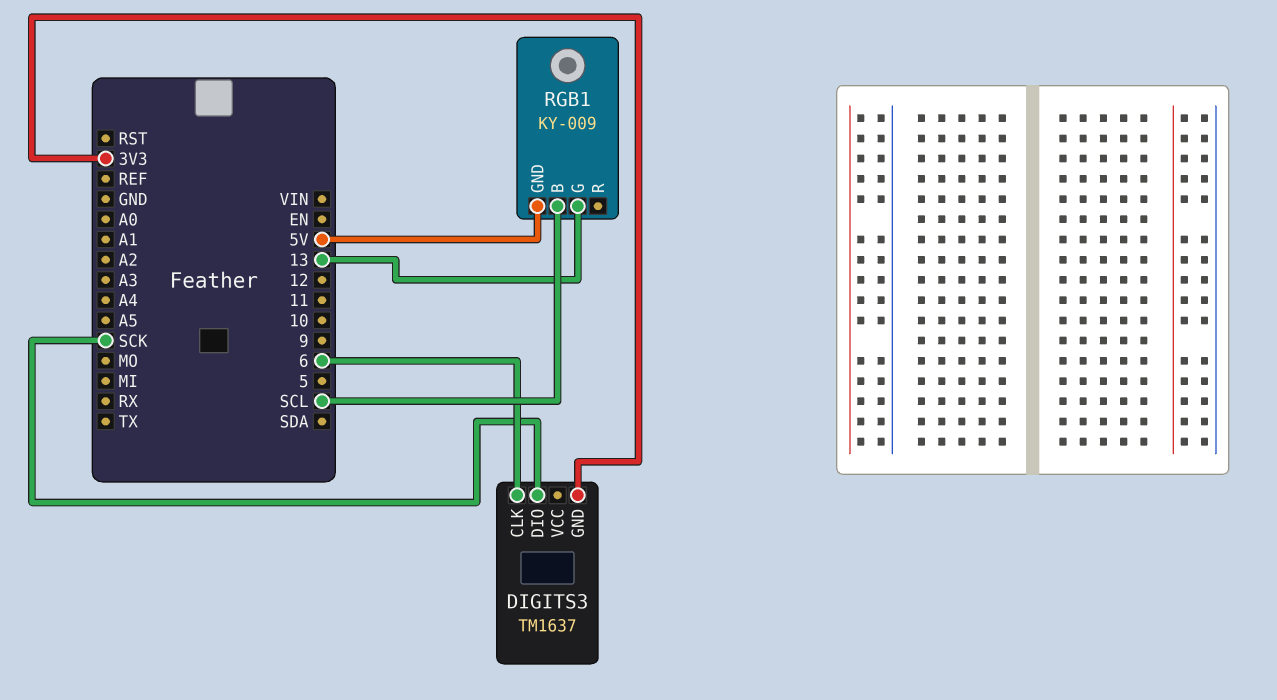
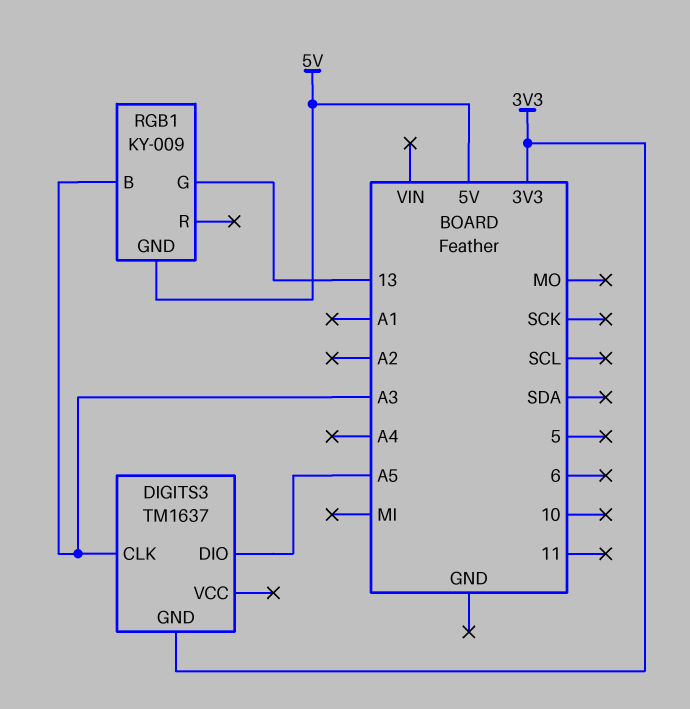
DIGITS3 pin CLK: 6 -> A3
DIGITS3 pin DIO: SCK -> A5
RGB1 pin B: SCL -> A3

